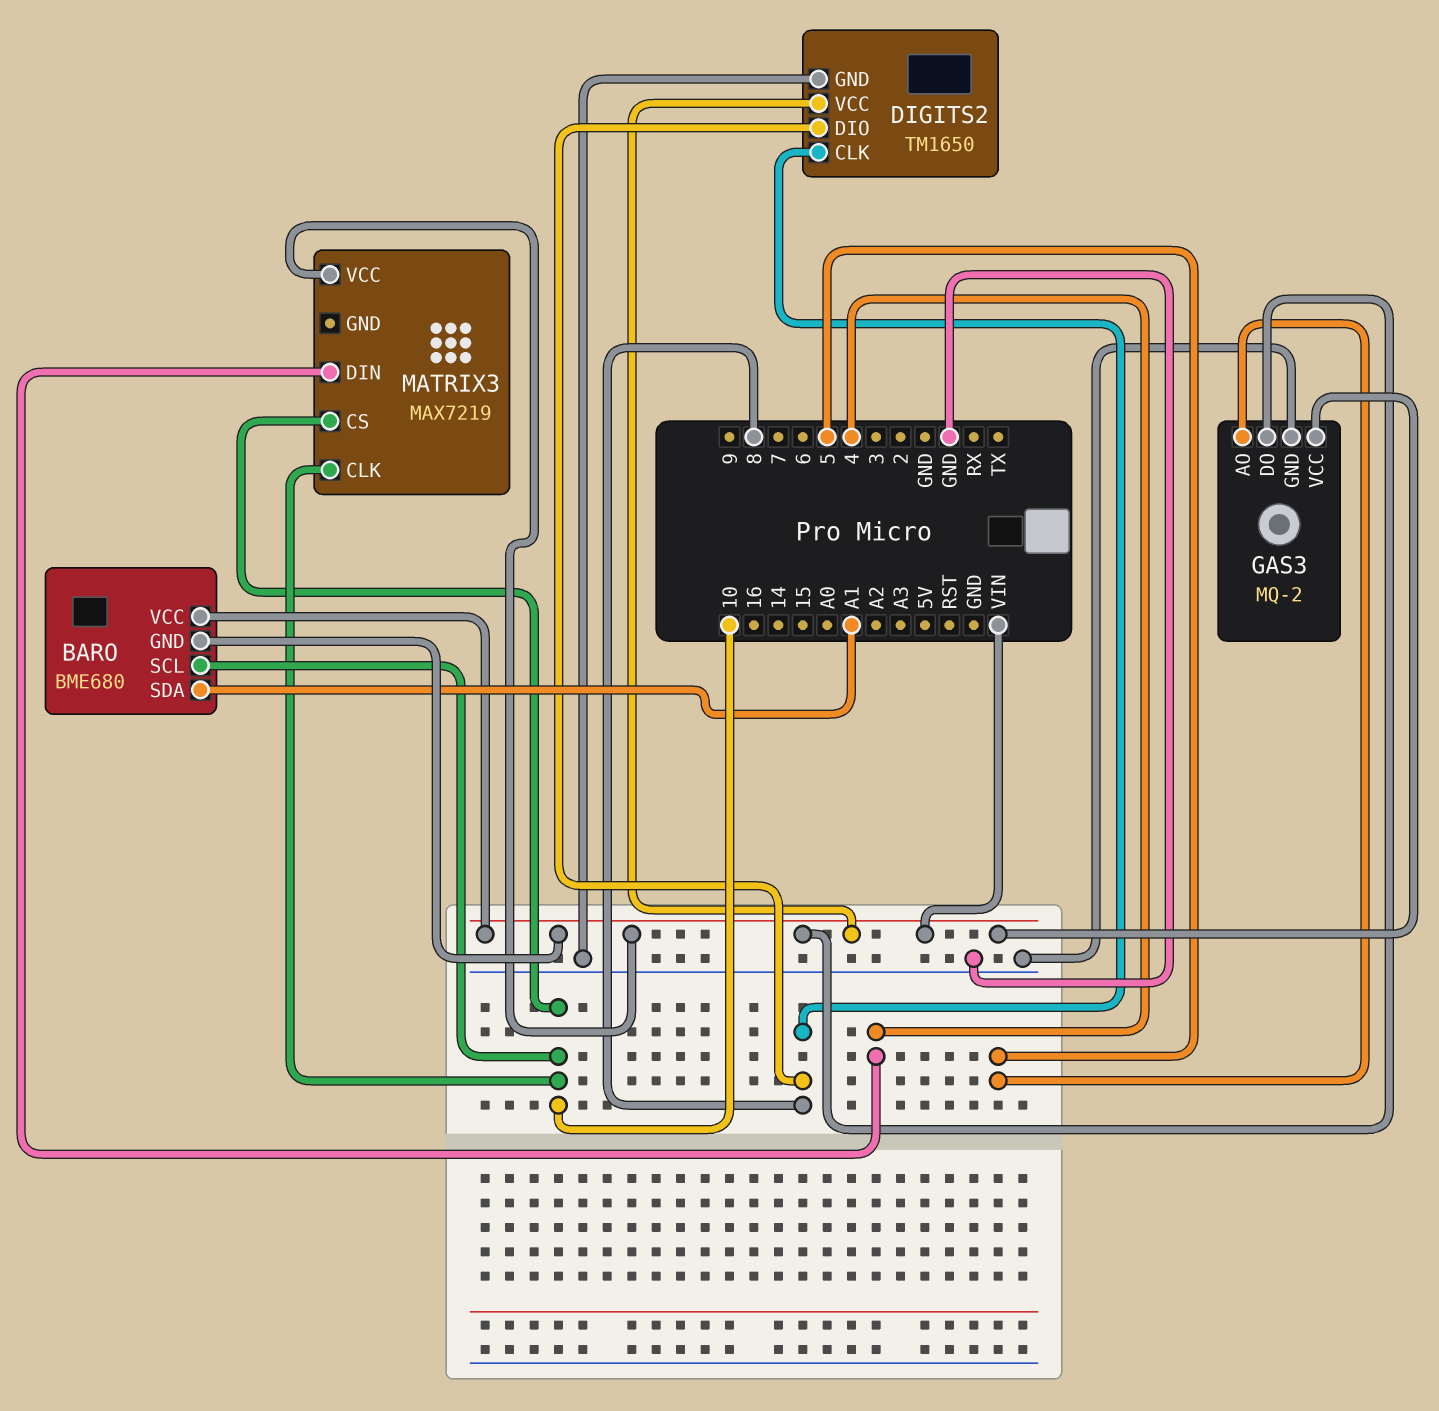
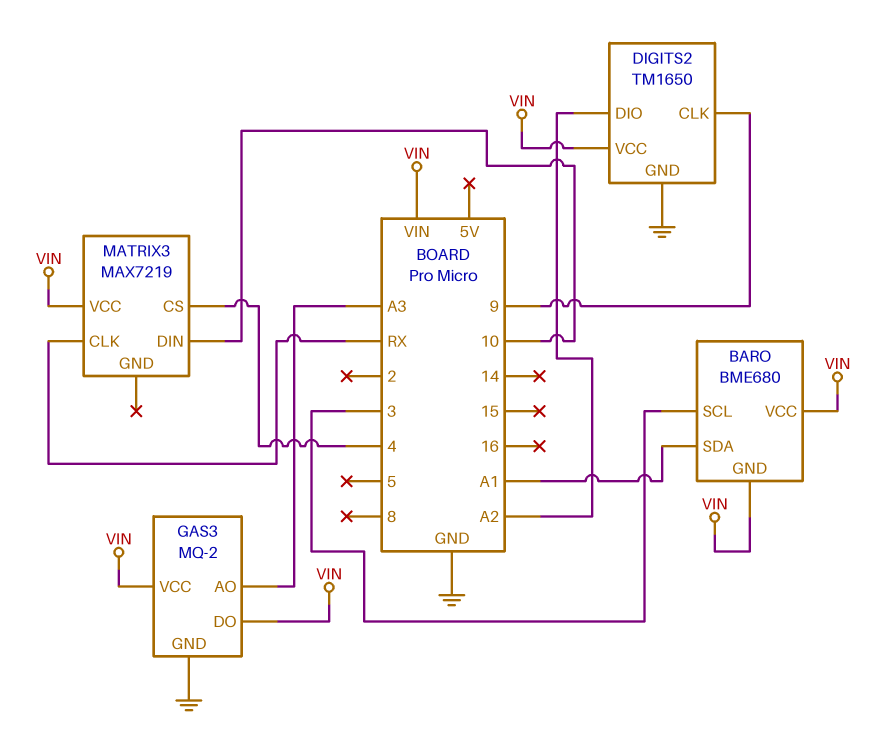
BARO pin SCL: 10 -> 3
DIGITS2 pin CLK: 8 -> 9
DIGITS2 pin DIO: 8 -> A2
GAS3 pin AO: 5 -> A3
MATRIX3 pin CLK: 10 -> RX
MATRIX3 pin CS: 10 -> 4
MATRIX3 pin DIN: 4 -> 10

